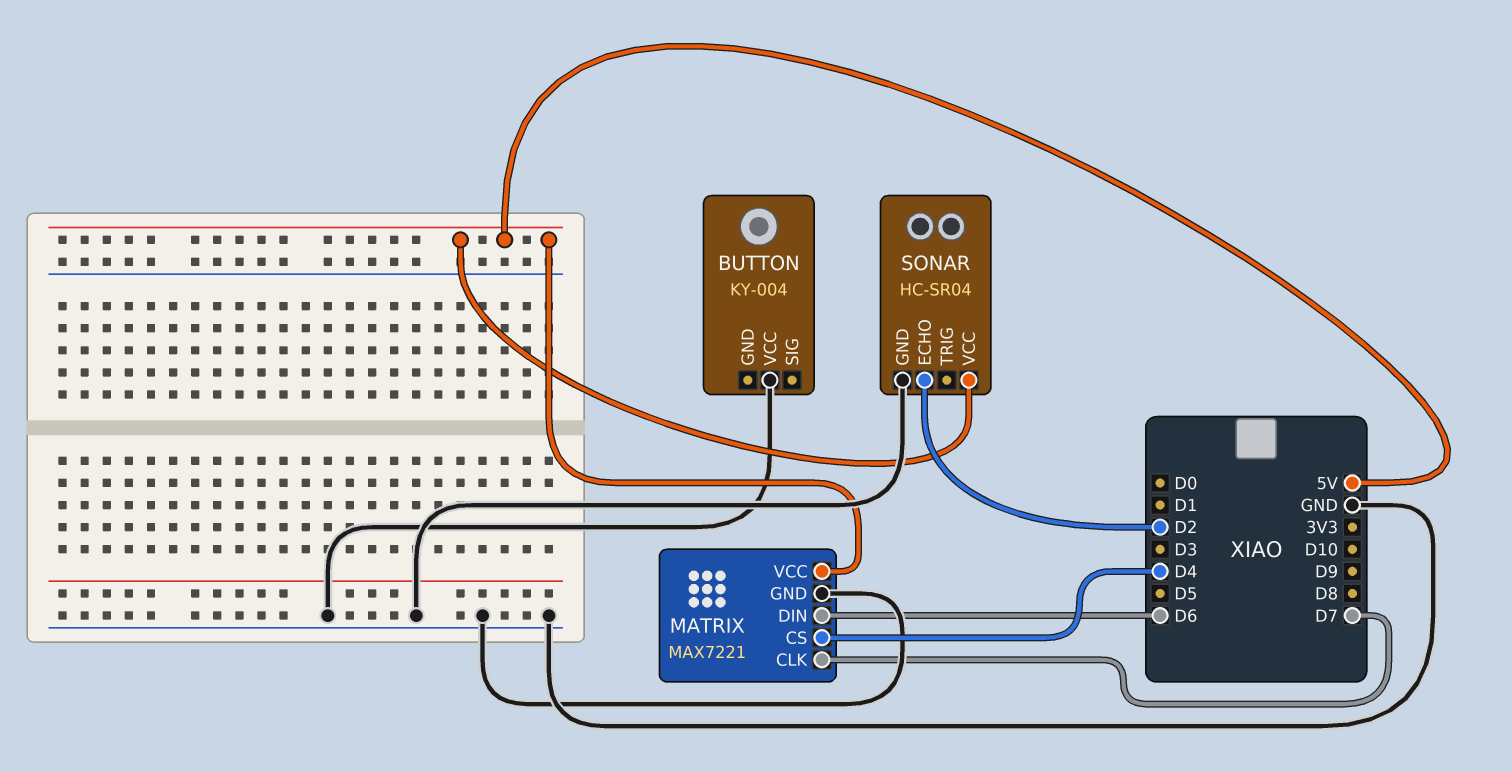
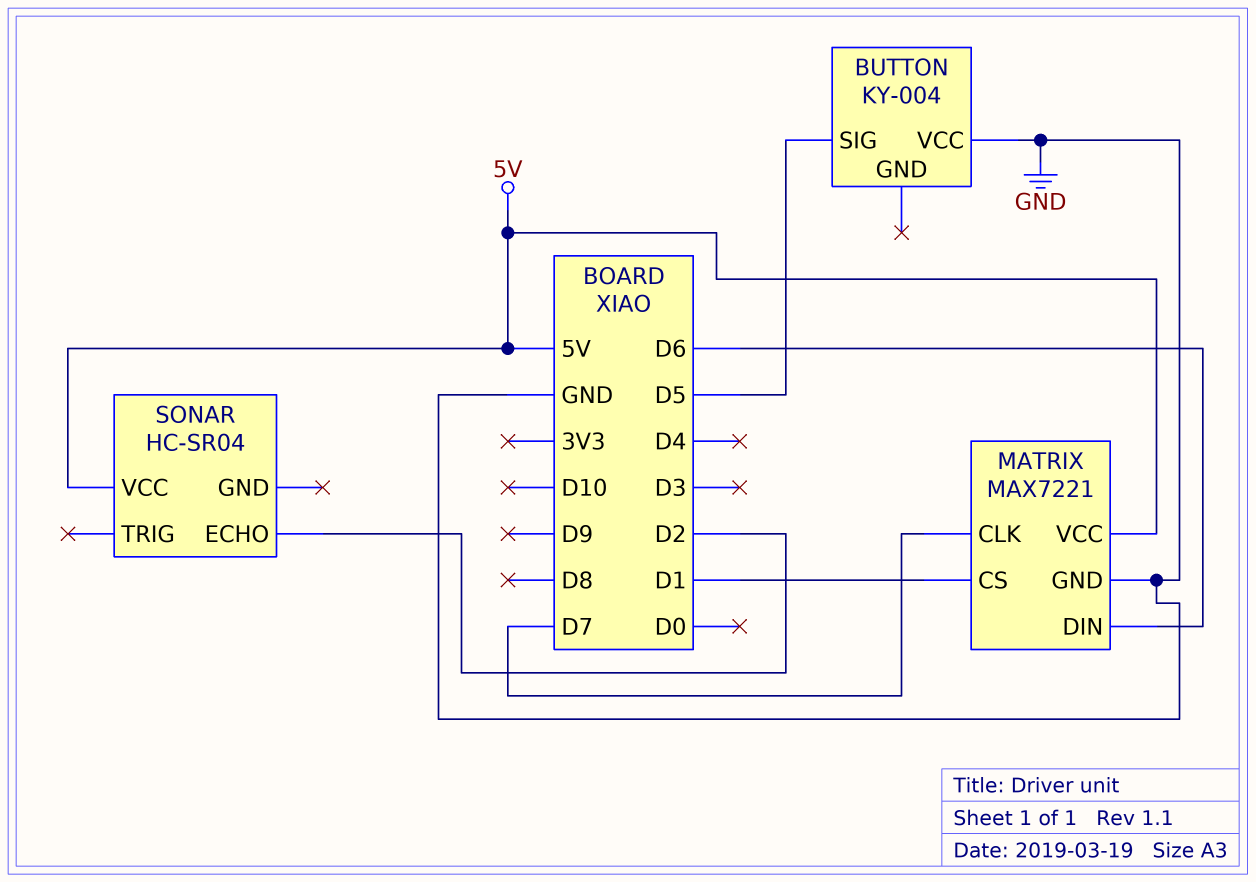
BUTTON pin SIG: none -> D5
MATRIX pin CS: D4 -> D1
SONAR pin GND: GND -> none

